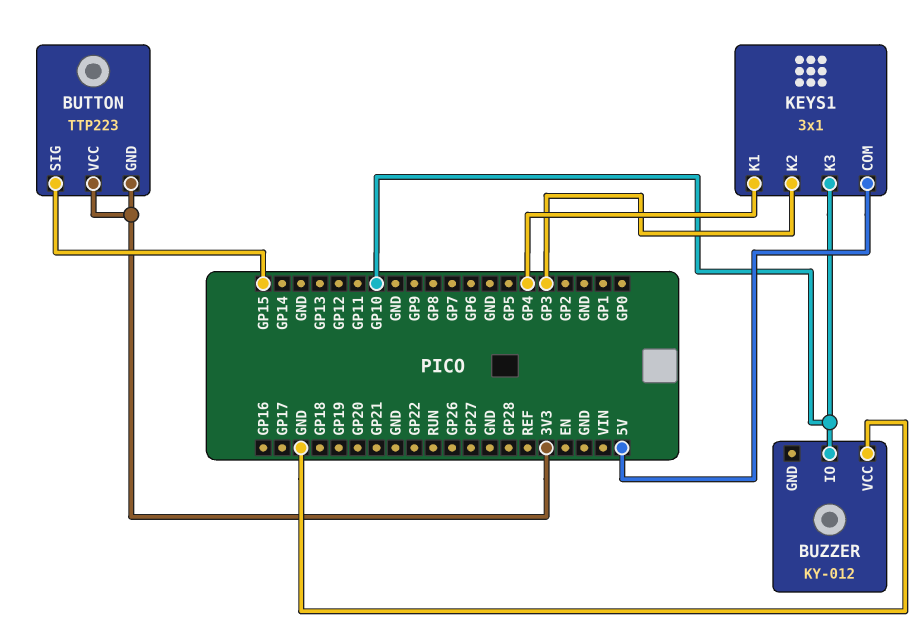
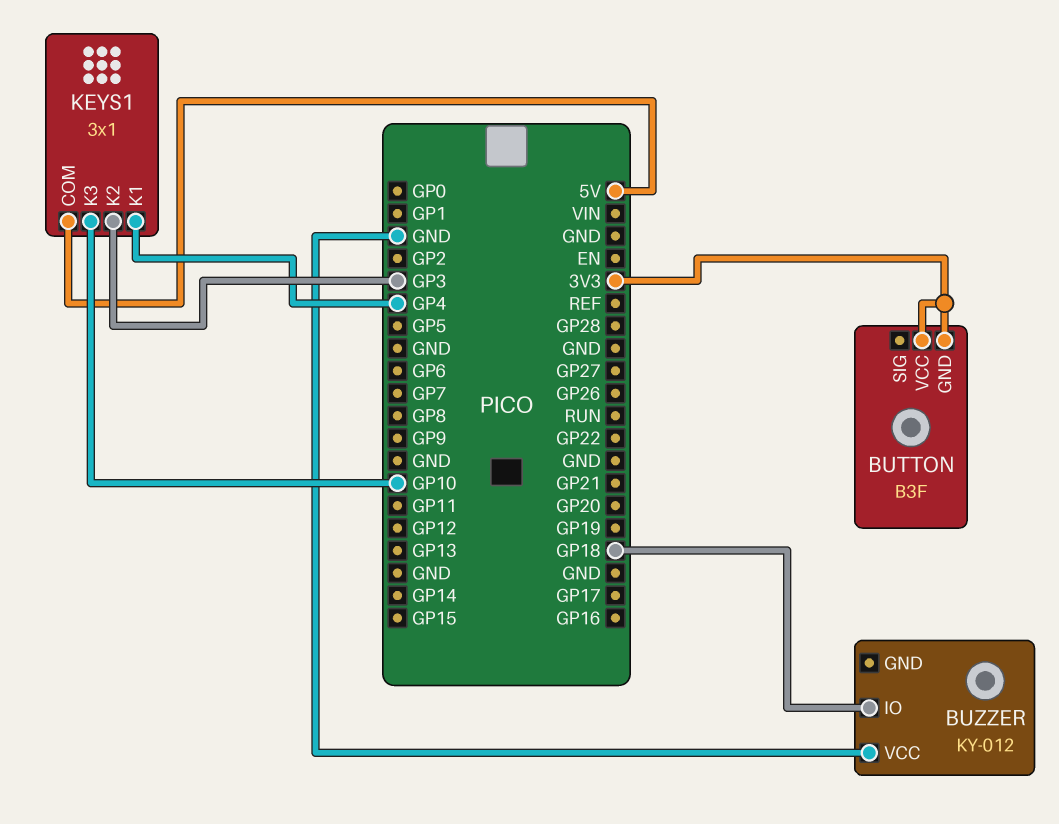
BUTTON: TTP223 -> B3F
BUTTON pin SIG: GP15 -> none
BUZZER pin IO: GP10 -> GP18

